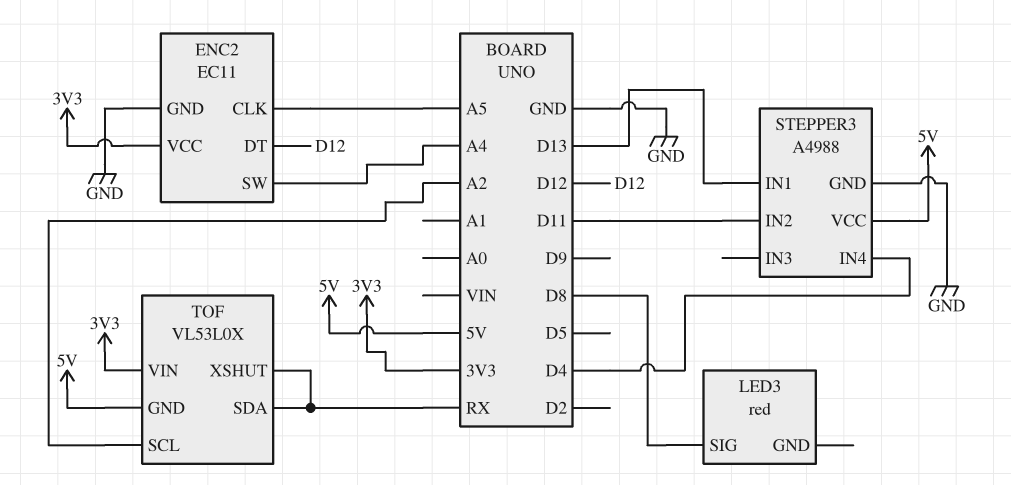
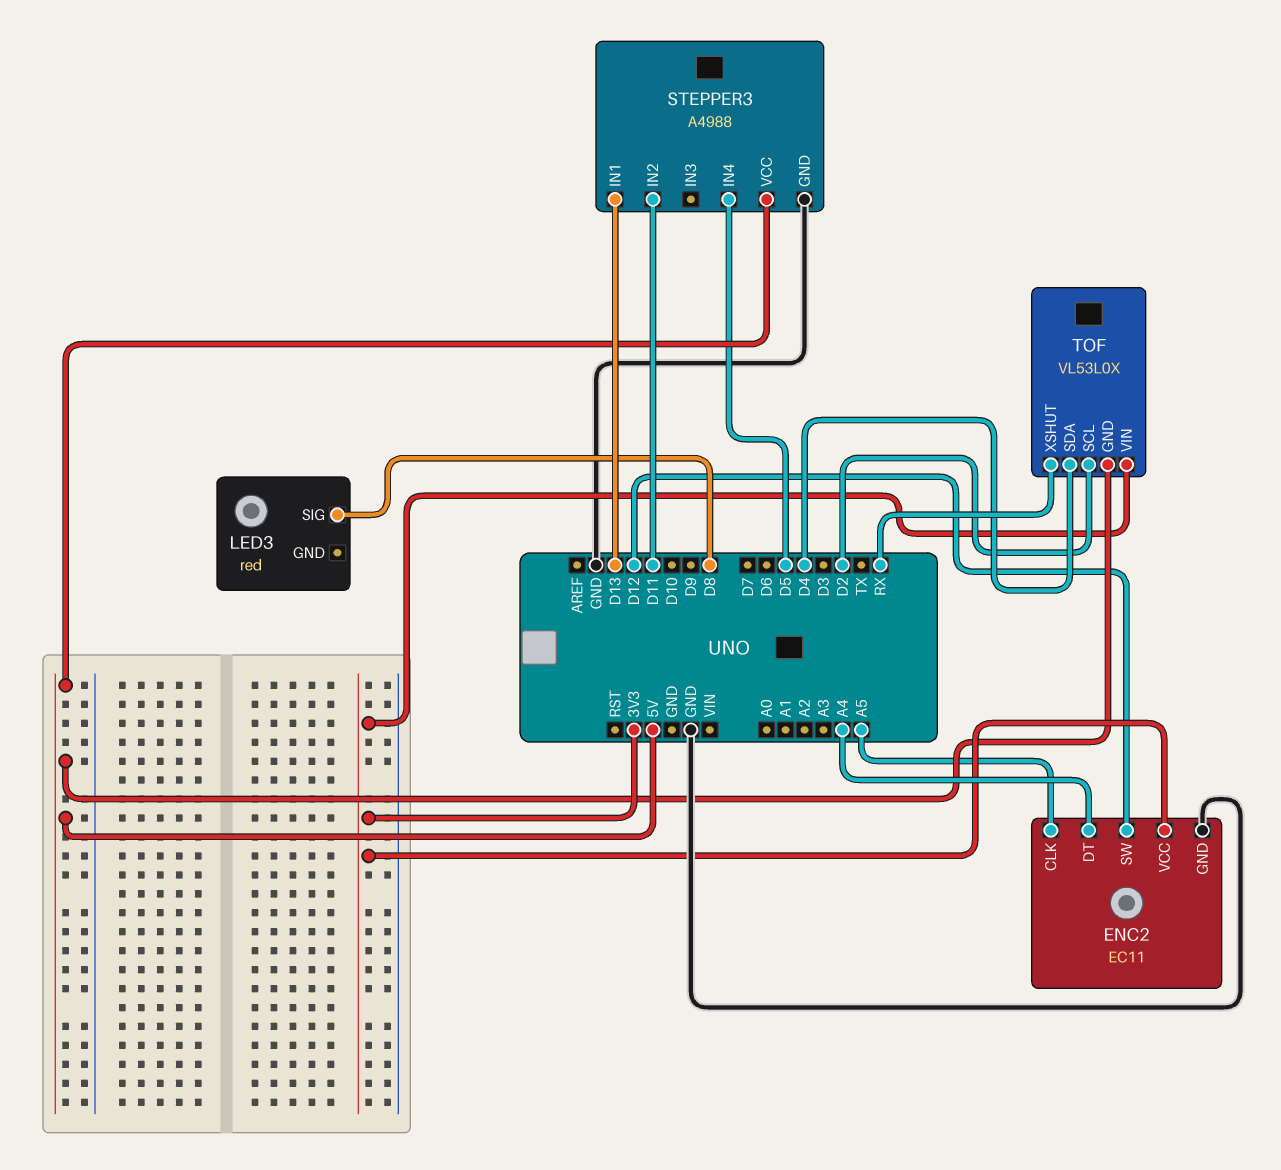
ENC2 pin DT: D12 -> A4
ENC2 pin SW: A4 -> D12
STEPPER3 pin IN4: D4 -> D5
TOF pin SCL: A2 -> D2
TOF pin SDA: RX -> D4

